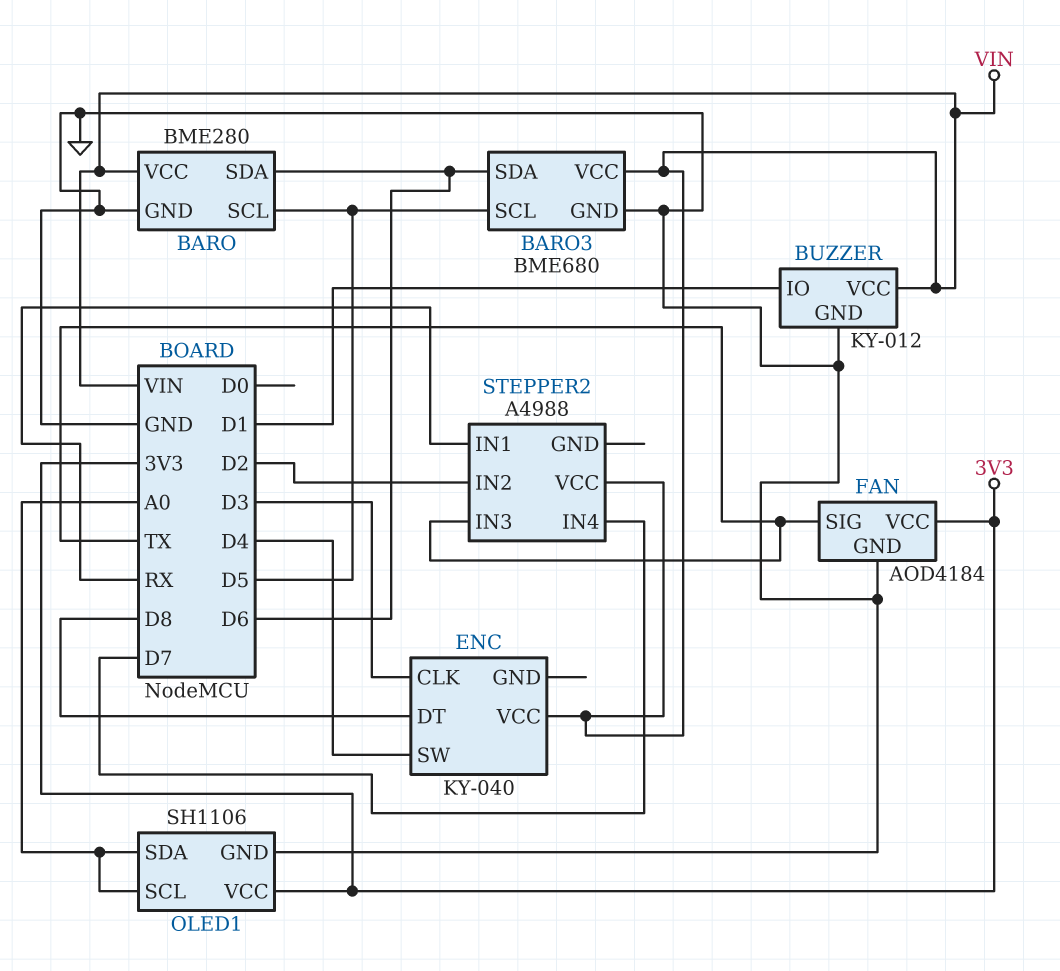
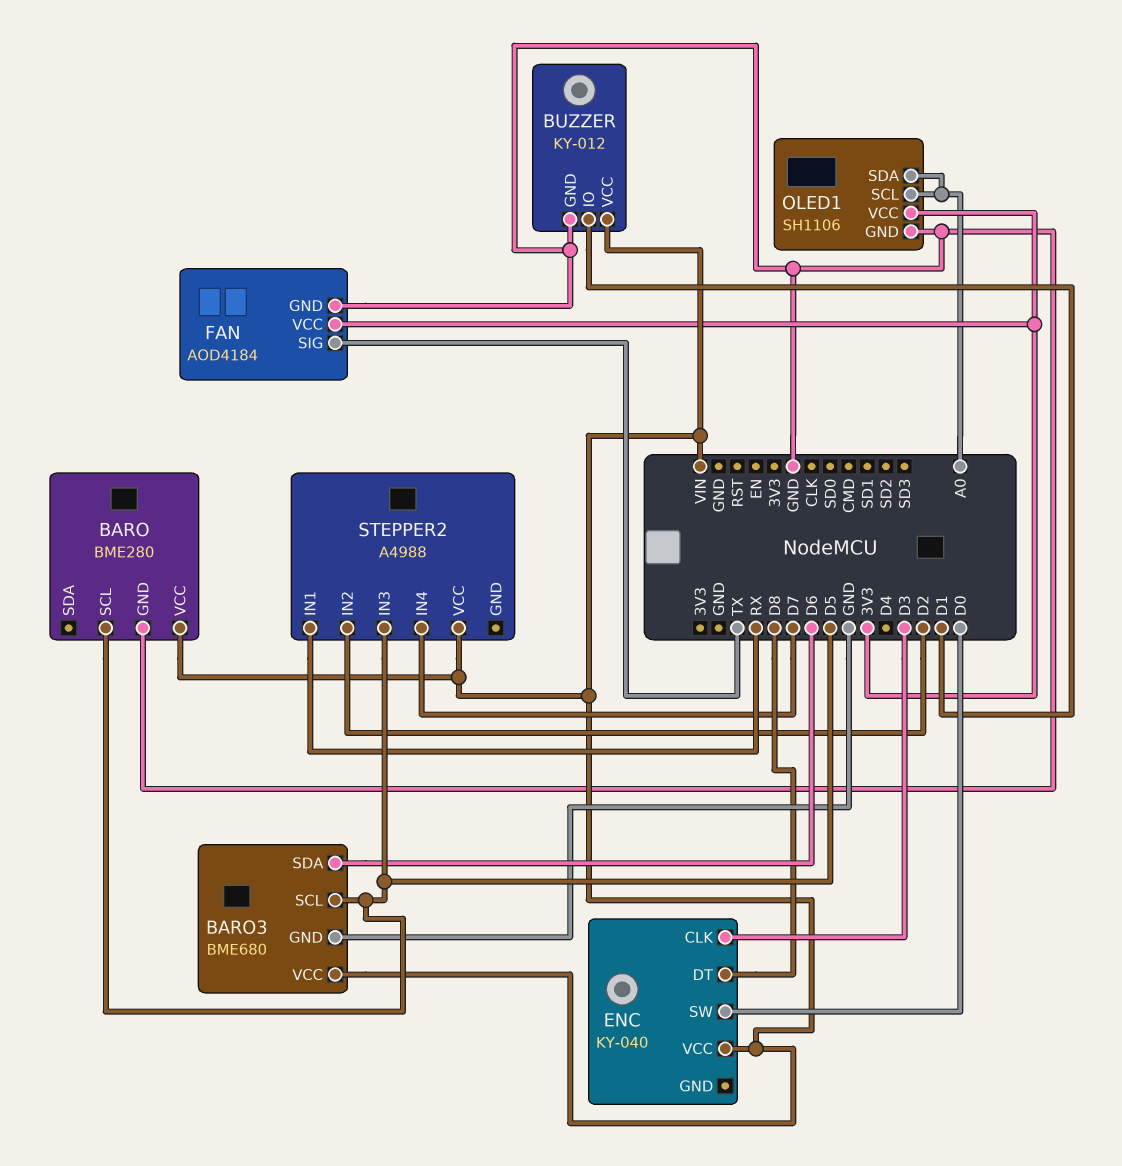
BARO pin SDA: D6 -> none
ENC pin SW: D4 -> D0
STEPPER2 pin IN3: TX -> D5

